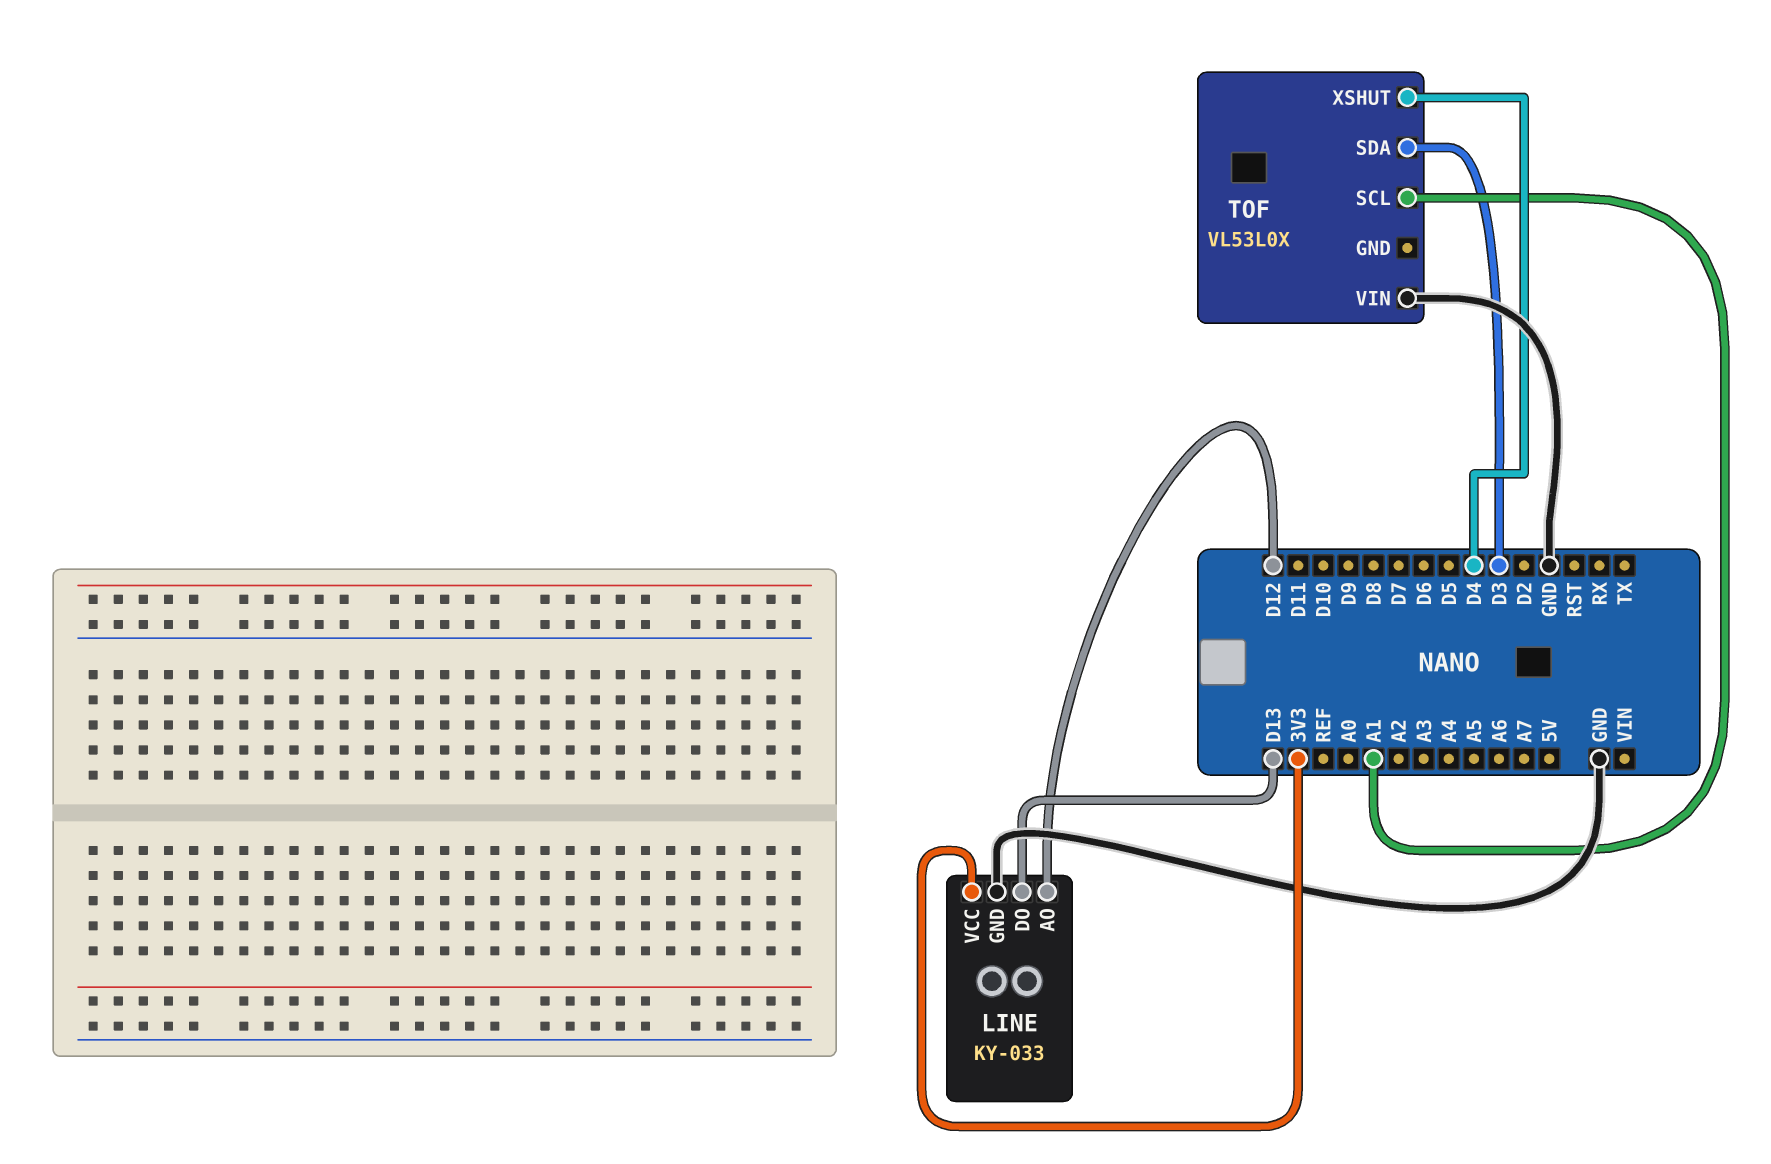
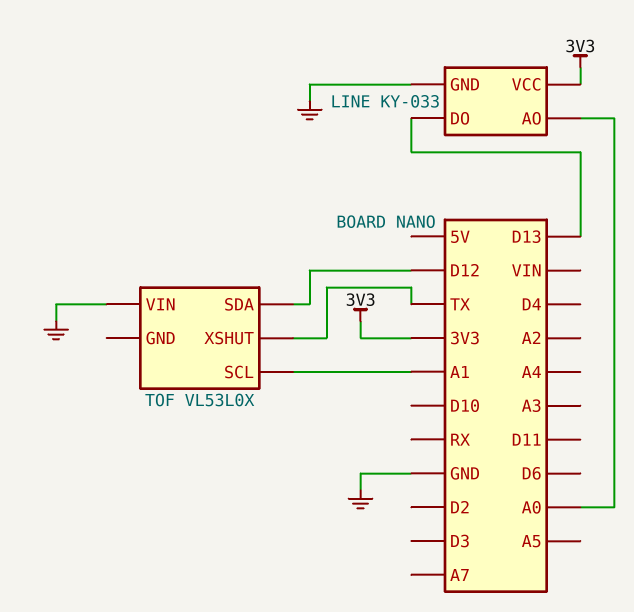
LINE pin AO: D12 -> A0
TOF pin SDA: D3 -> D12
TOF pin XSHUT: D4 -> TX

